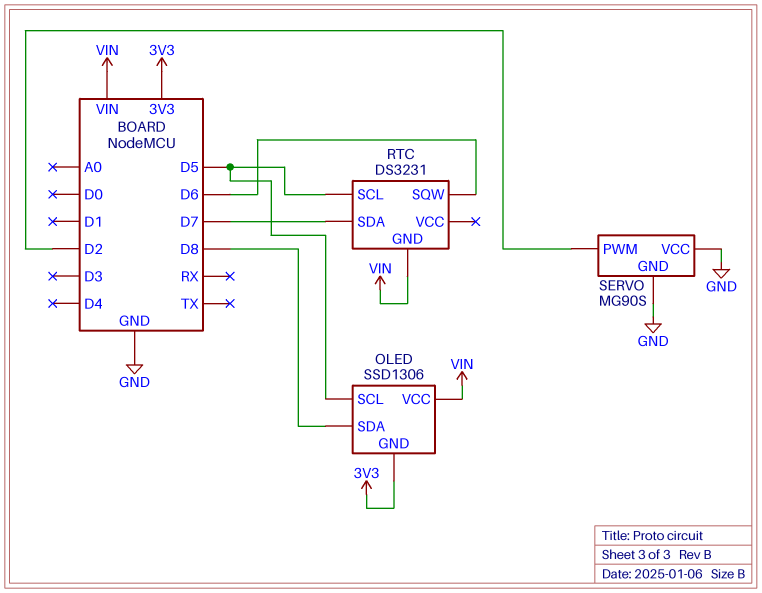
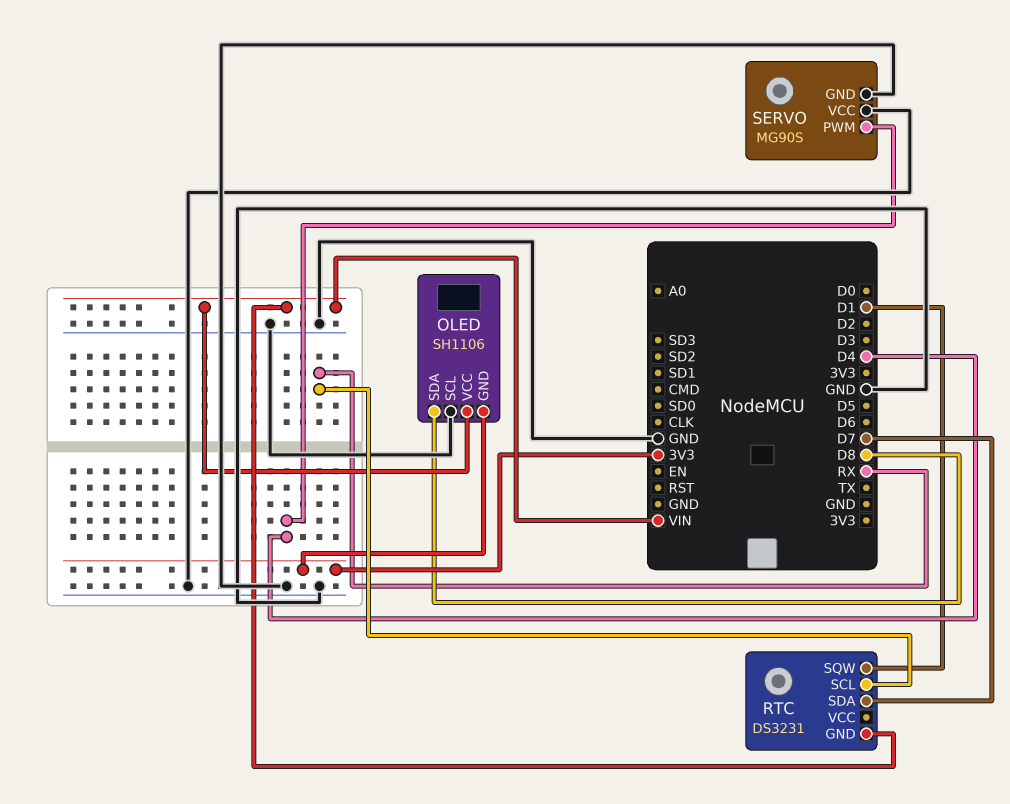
OLED: SSD1306 -> SH1106
OLED pin SCL: D5 -> GND
RTC pin SCL: D5 -> RX
RTC pin SQW: D6 -> D1
SERVO pin PWM: D2 -> D4

